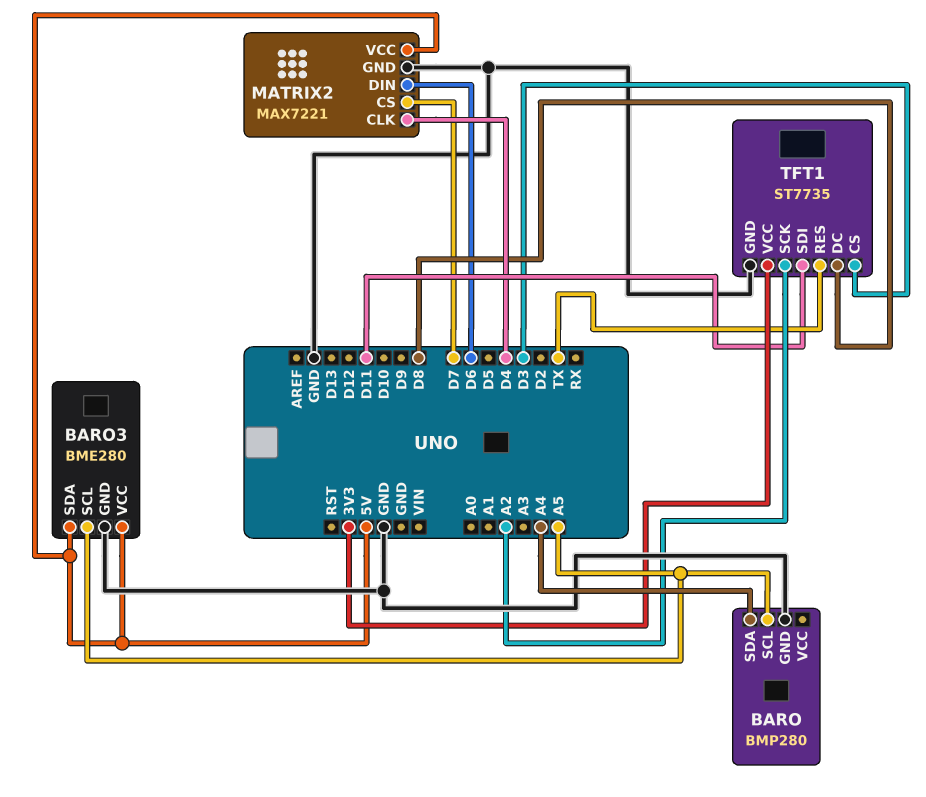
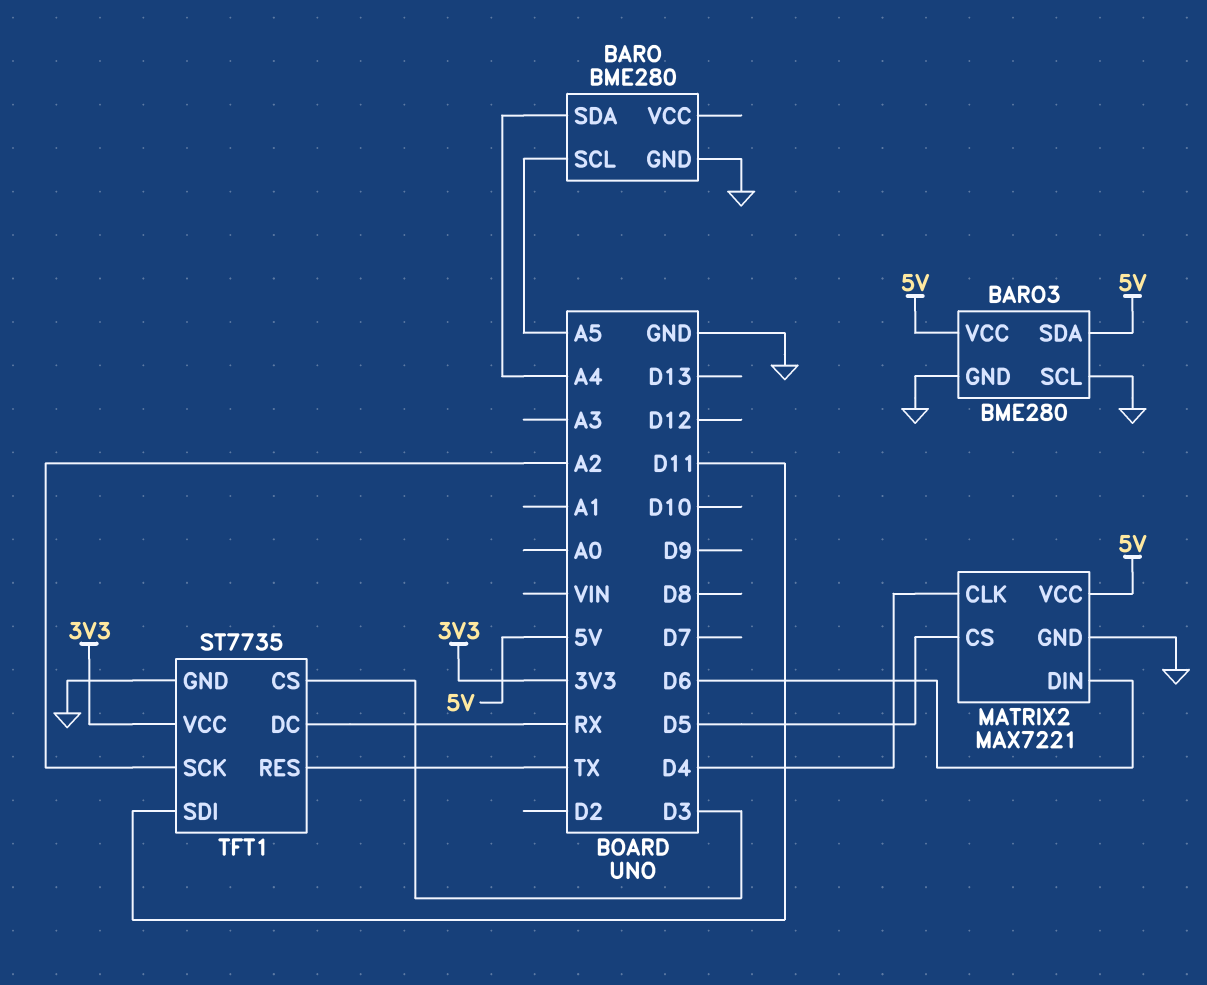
BARO: BMP280 -> BME280
BARO3 pin SCL: A5 -> GND
MATRIX2 pin CS: D7 -> D5
TFT1 pin DC: D8 -> RX

